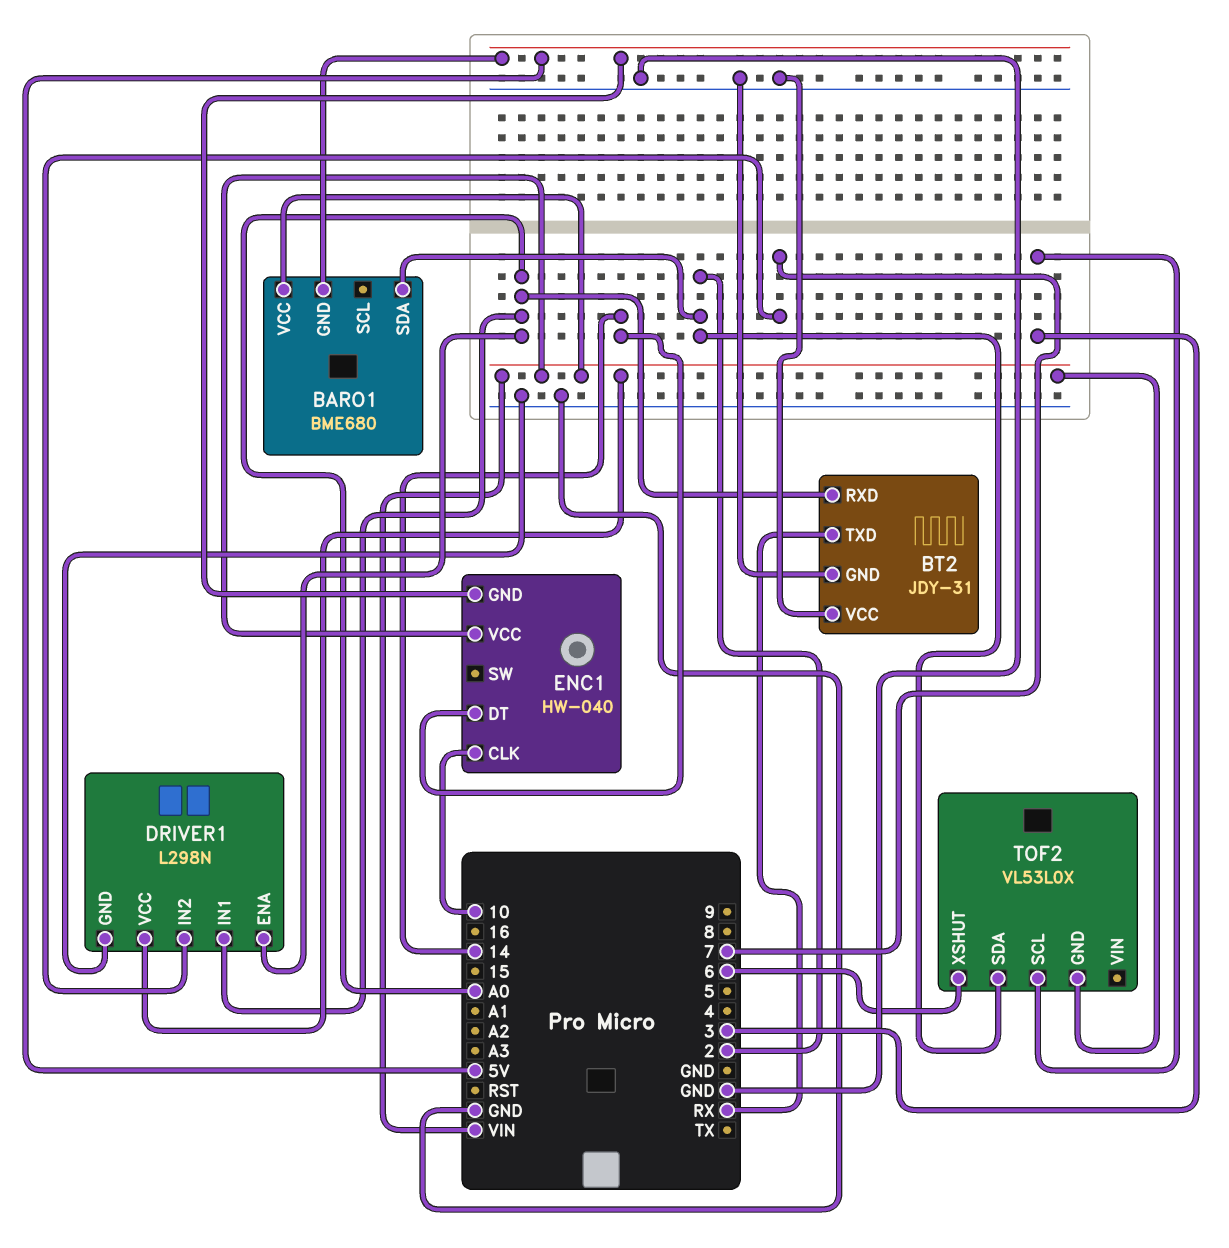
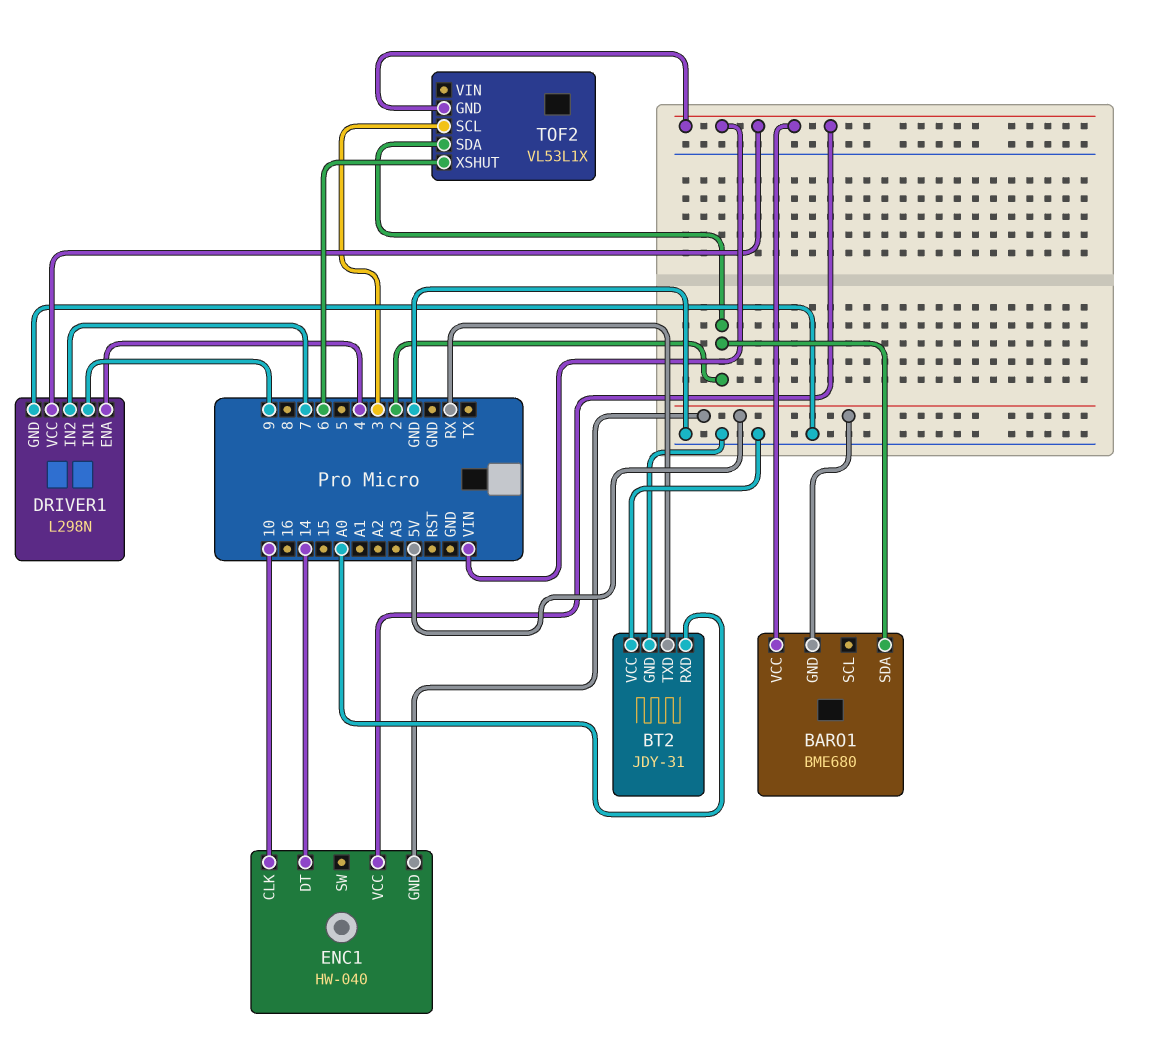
DRIVER1 pin ENA: A0 -> 4
DRIVER1 pin IN1: A0 -> 9
TOF2: VL53L0X -> VL53L1X

